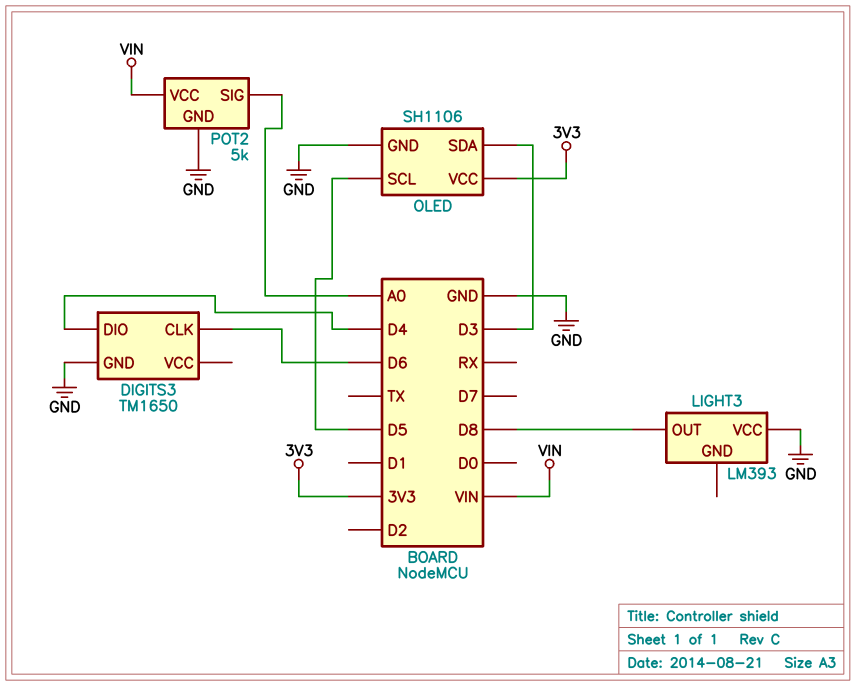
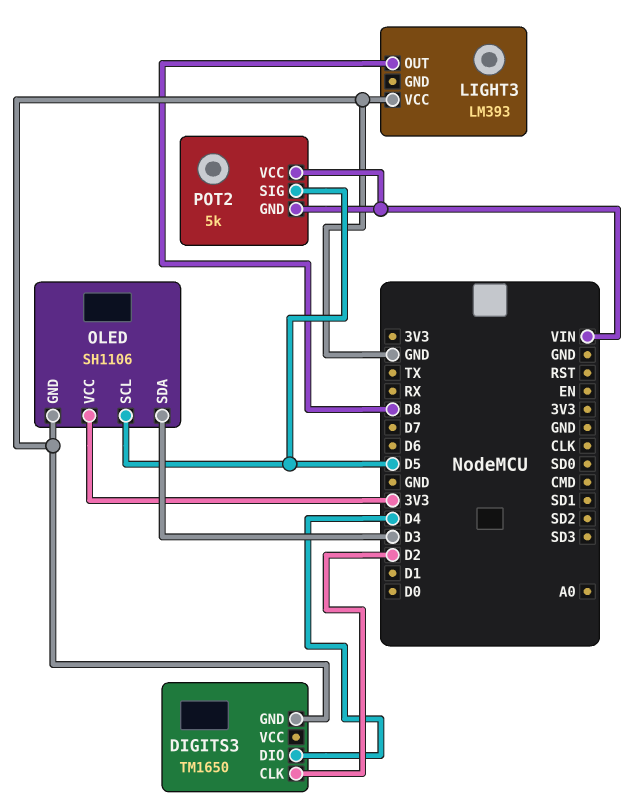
DIGITS3 pin CLK: D6 -> D2
POT2 pin GND: GND -> VIN
POT2 pin SIG: A0 -> D5

